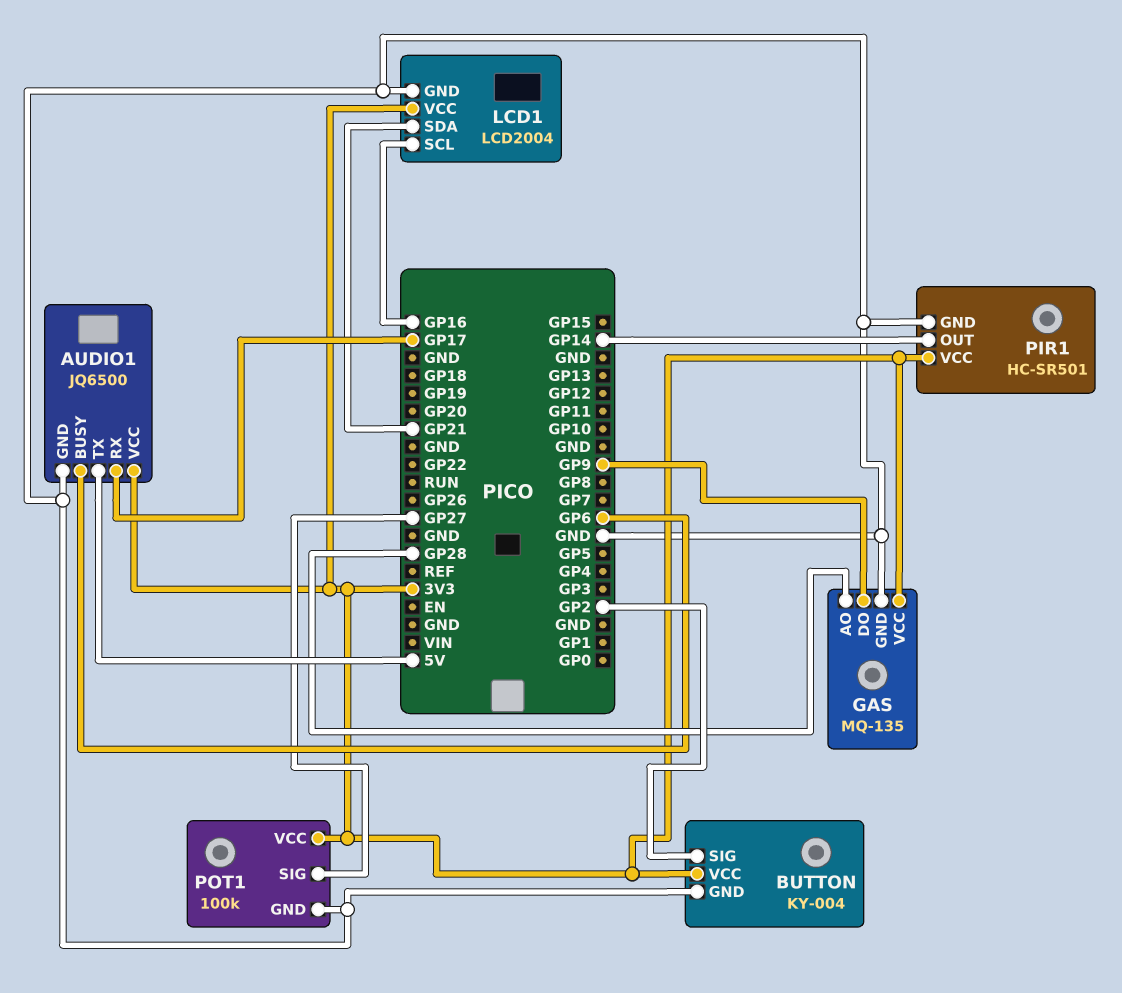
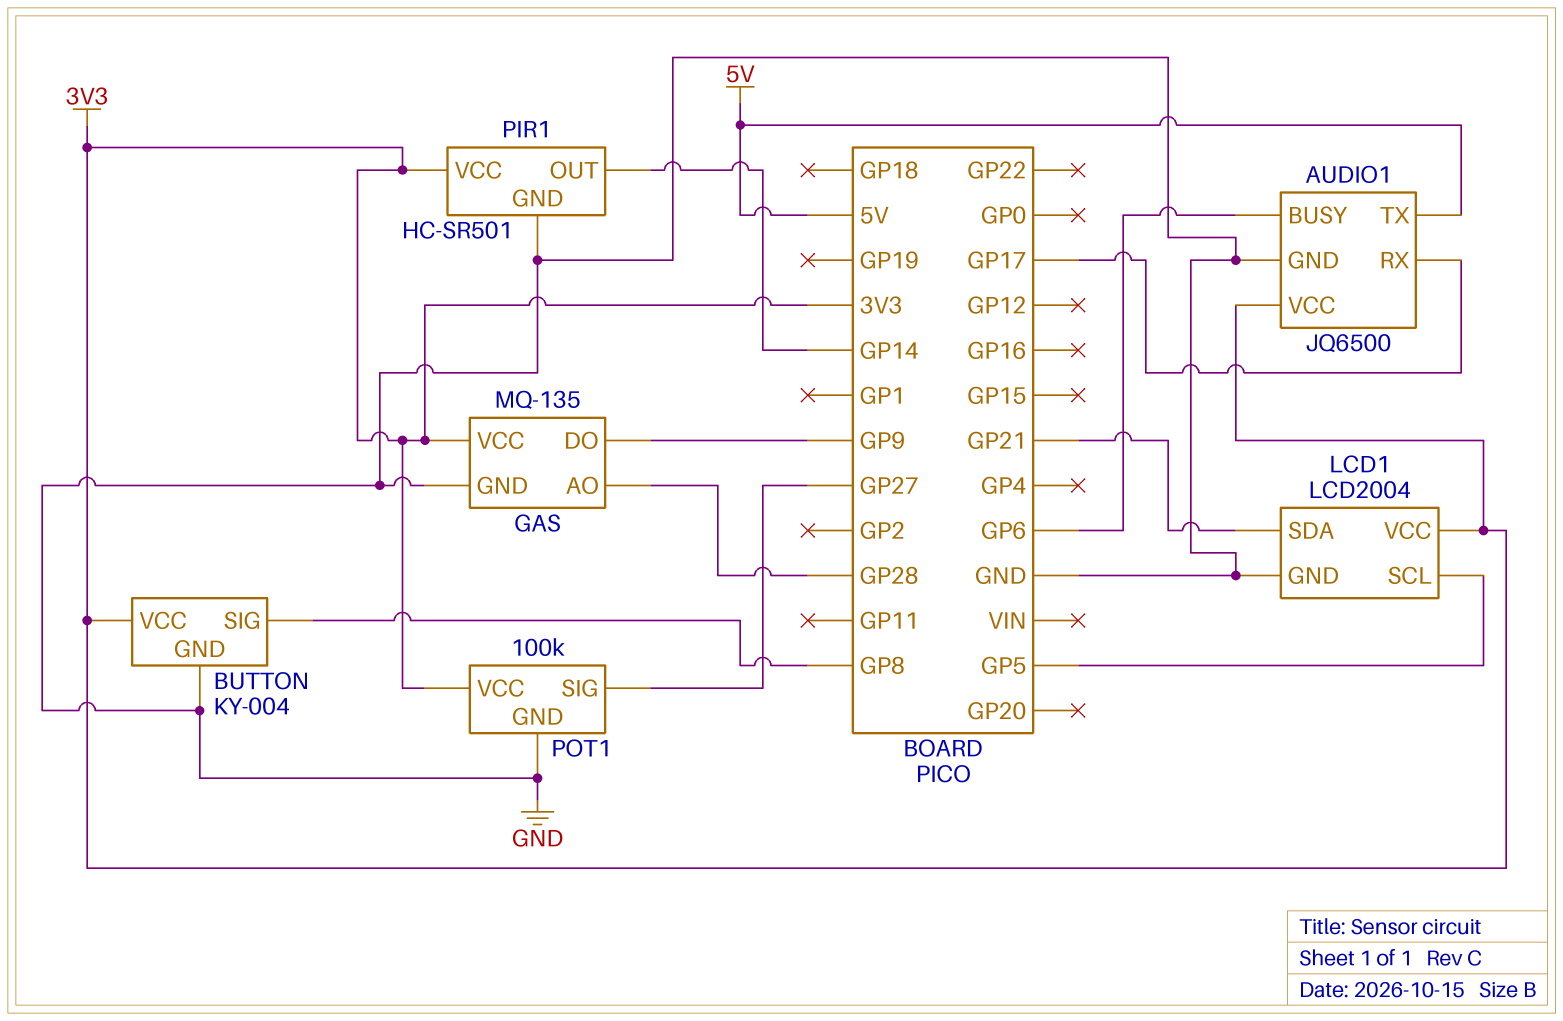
BUTTON pin SIG: GP2 -> GP8
LCD1 pin SCL: GP16 -> GP5

